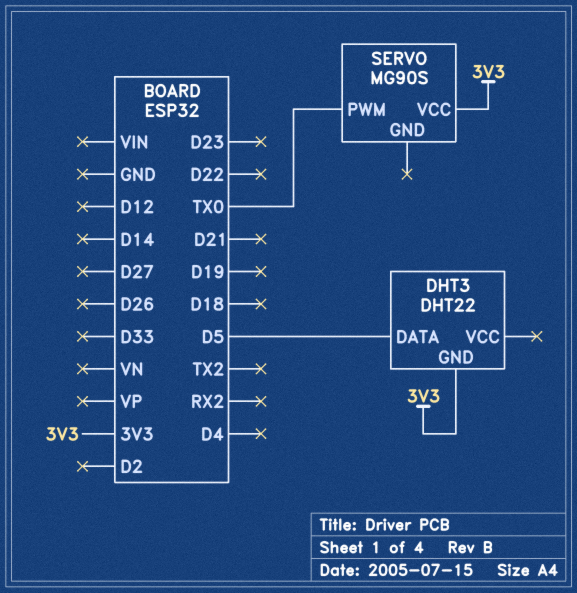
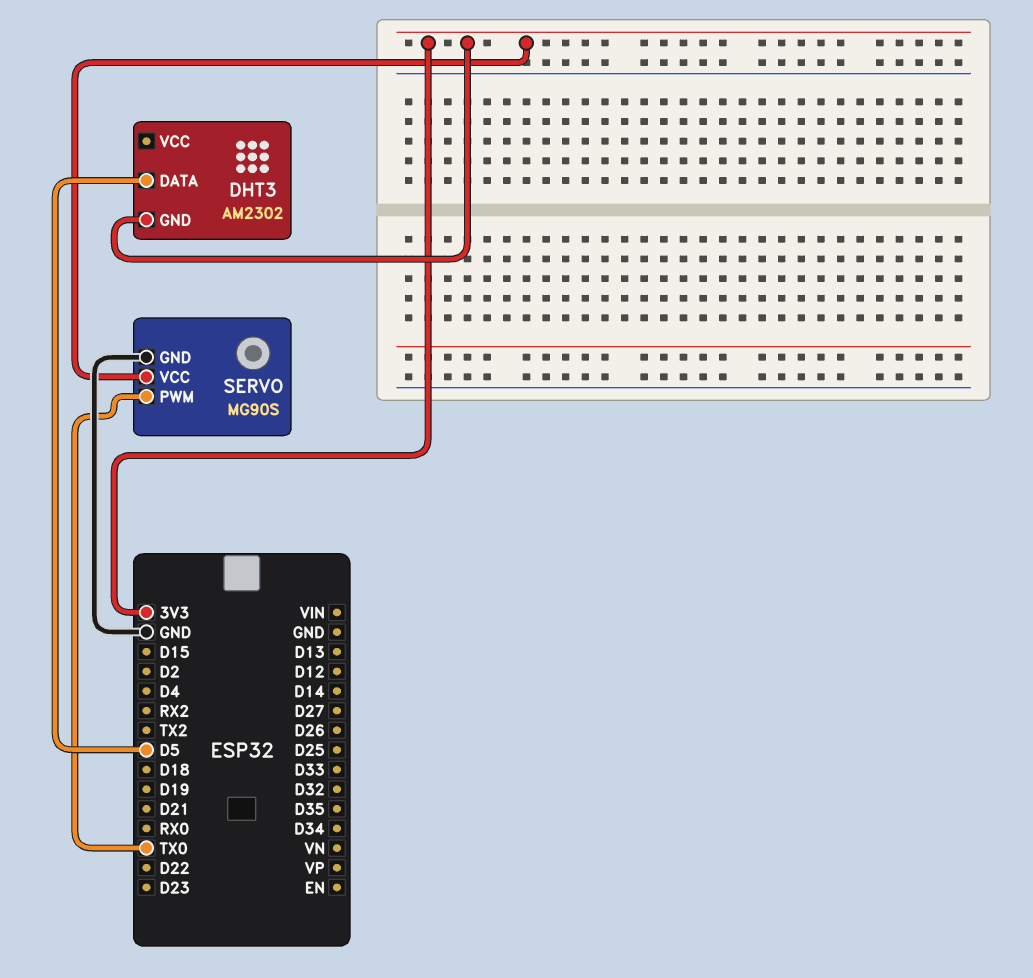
DHT3: DHT22 -> AM2302
SERVO pin GND: none -> GND

